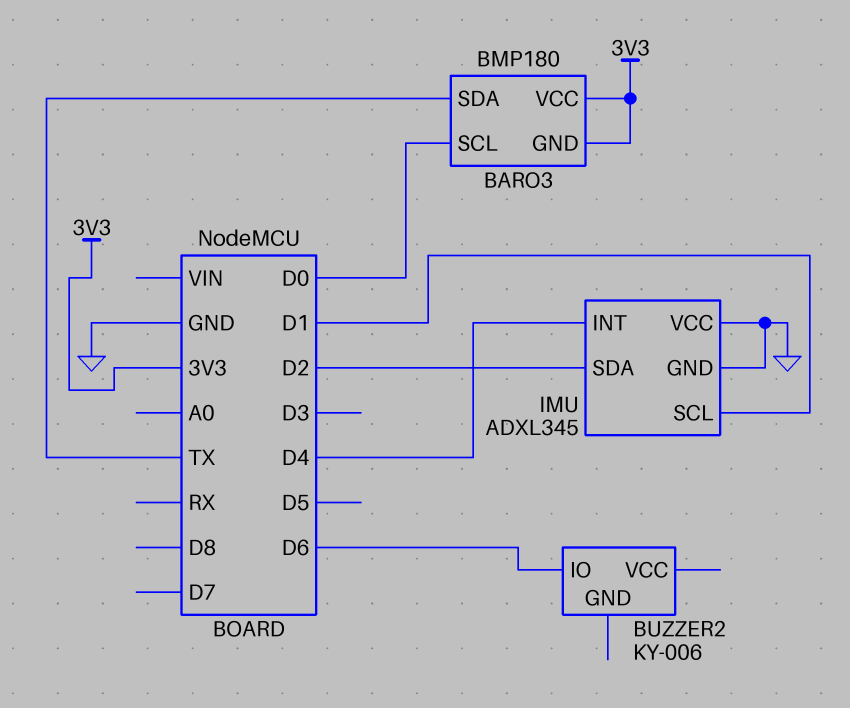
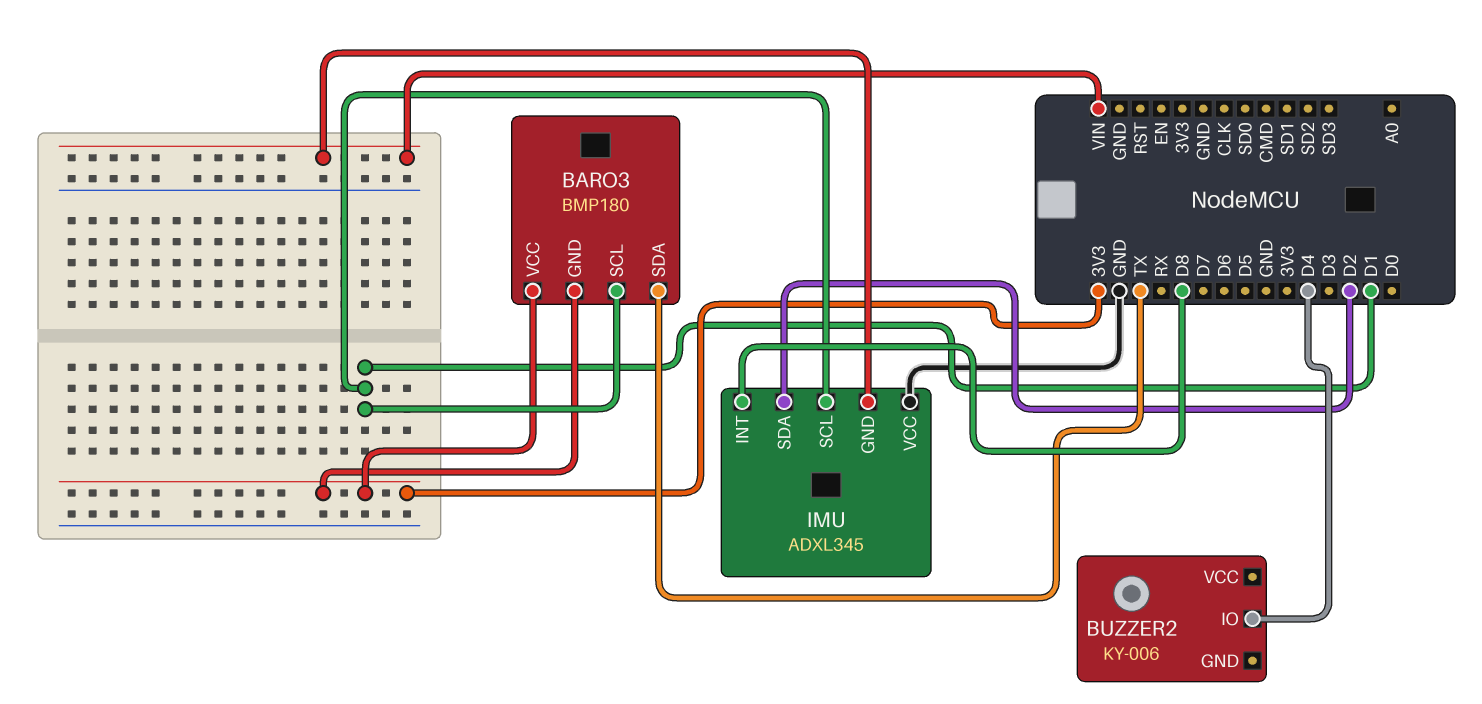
BARO3 pin SCL: D0 -> D1
BUZZER2 pin IO: D6 -> D4
IMU pin GND: GND -> VIN
IMU pin INT: D4 -> D8

